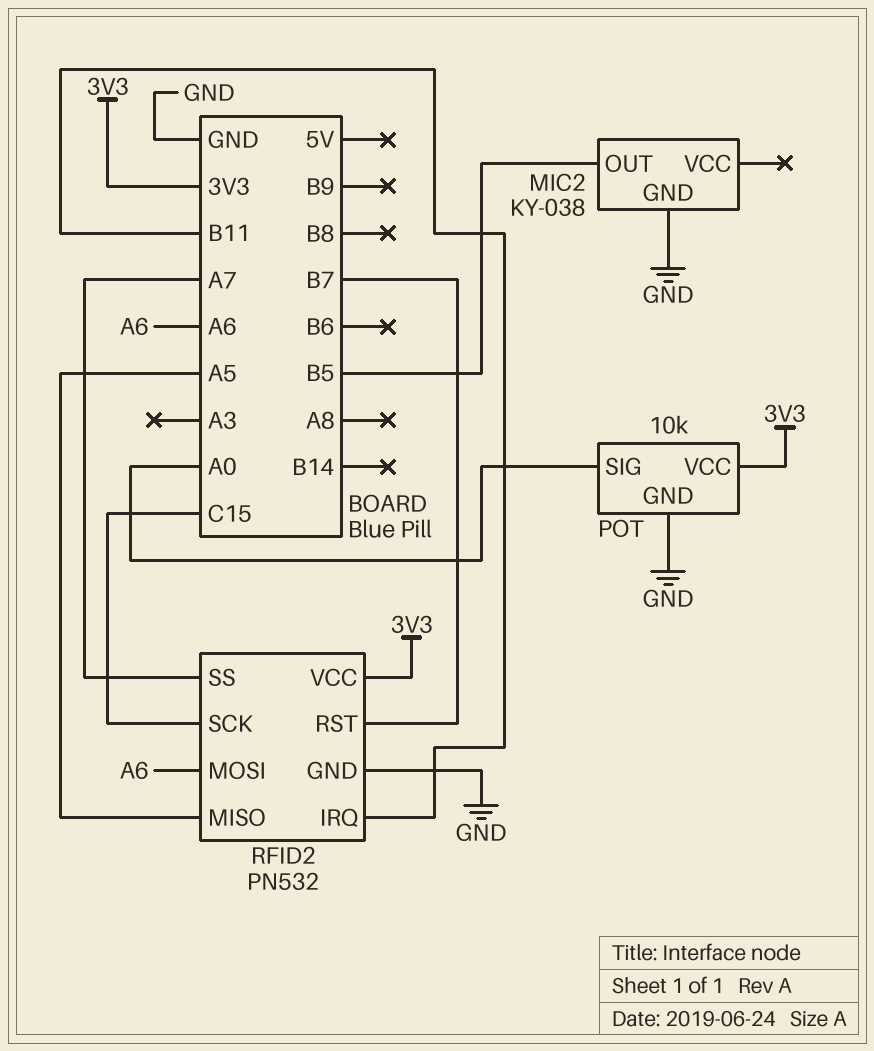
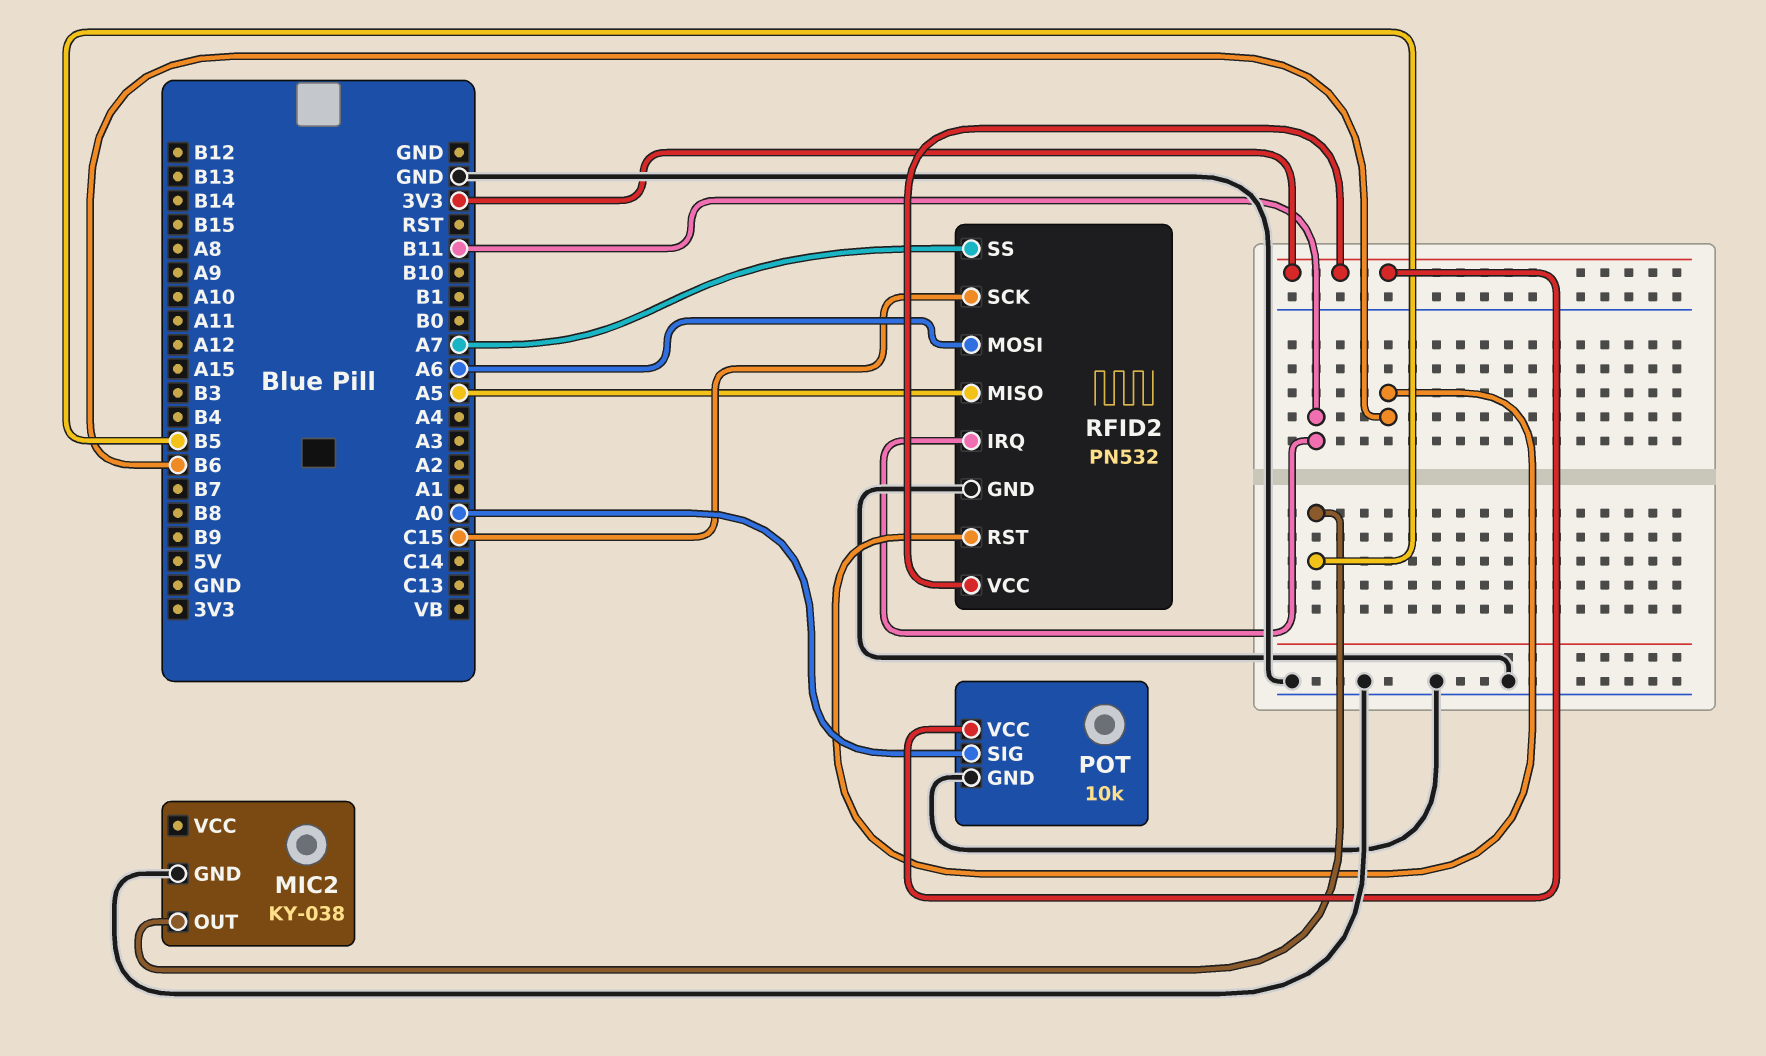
RFID2 pin RST: B7 -> B6

